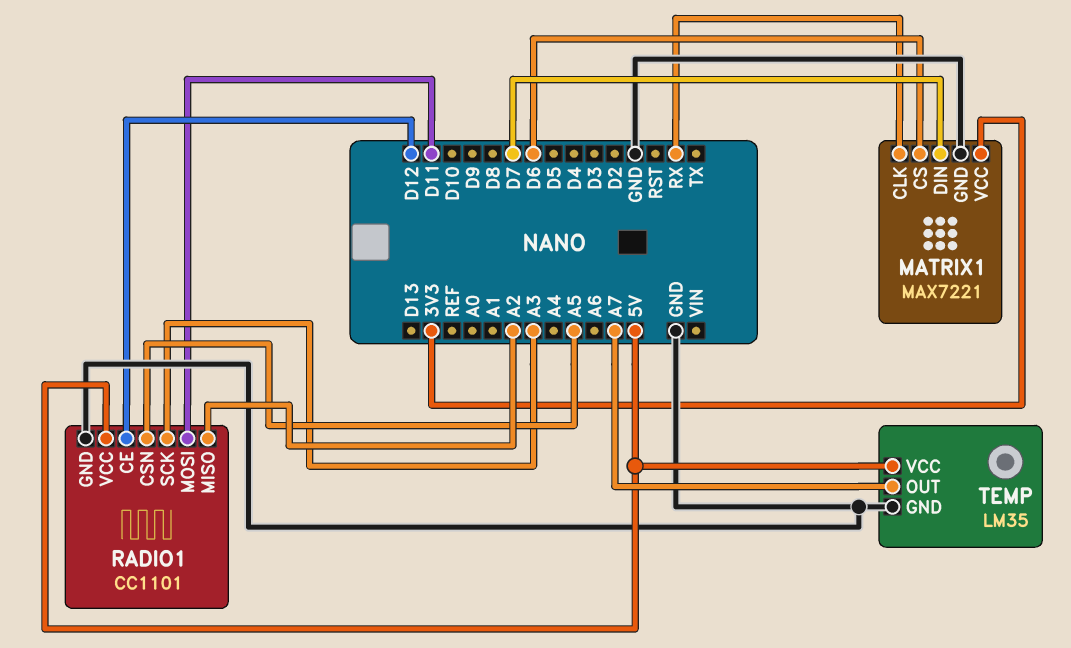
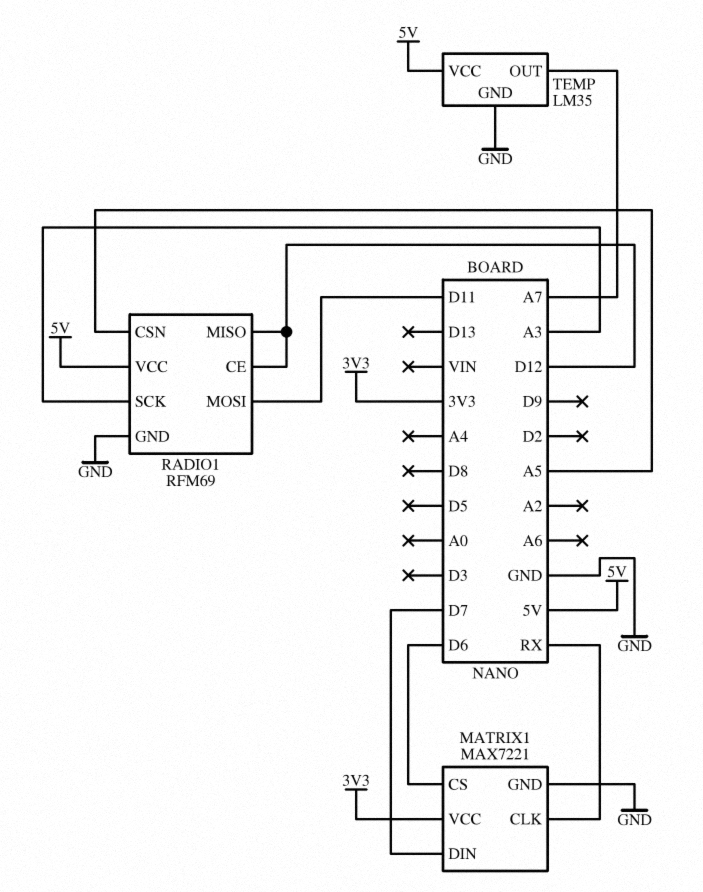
RADIO1: CC1101 -> RFM69
RADIO1 pin MISO: A2 -> D12

